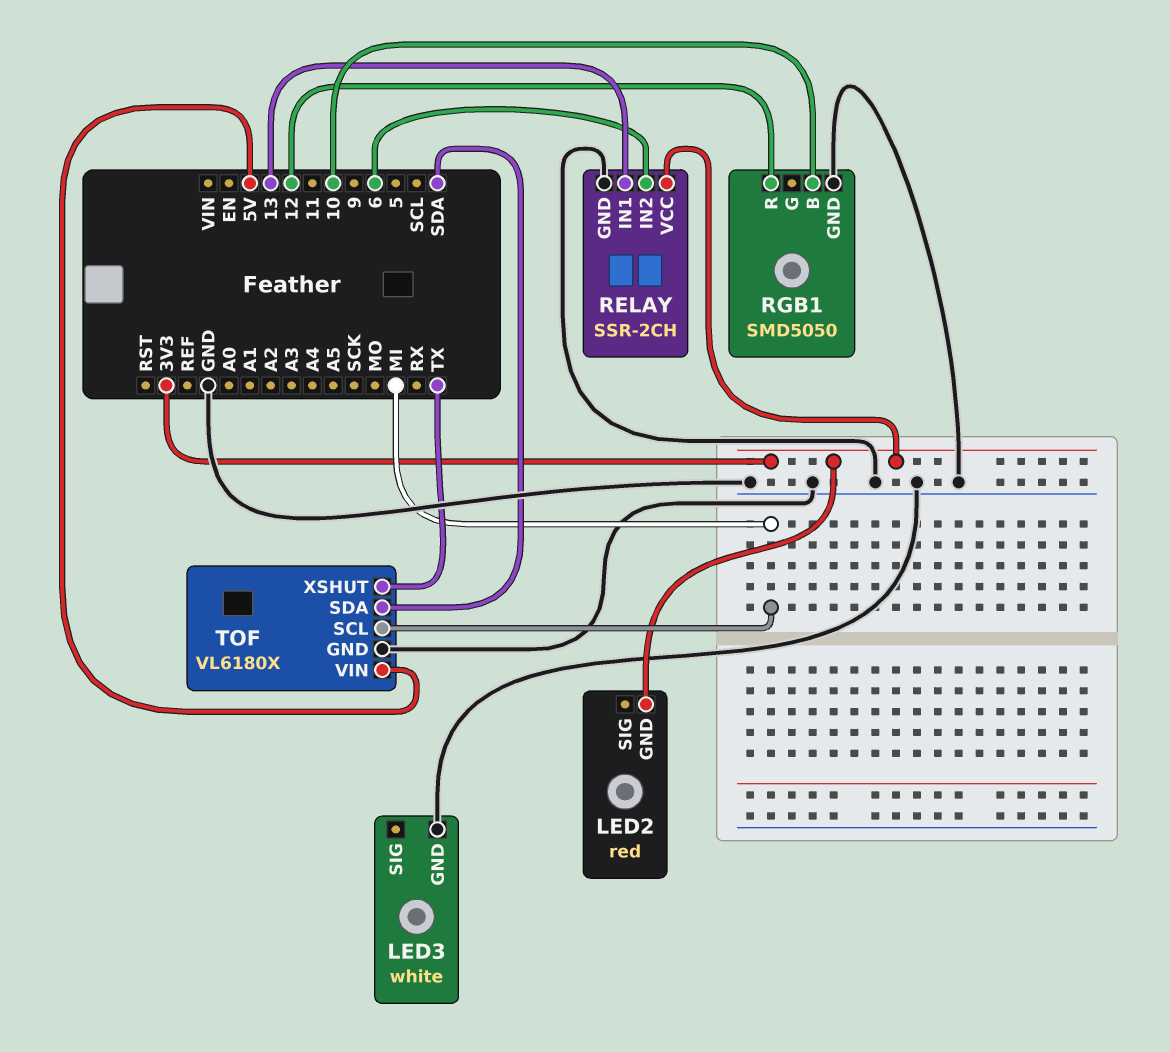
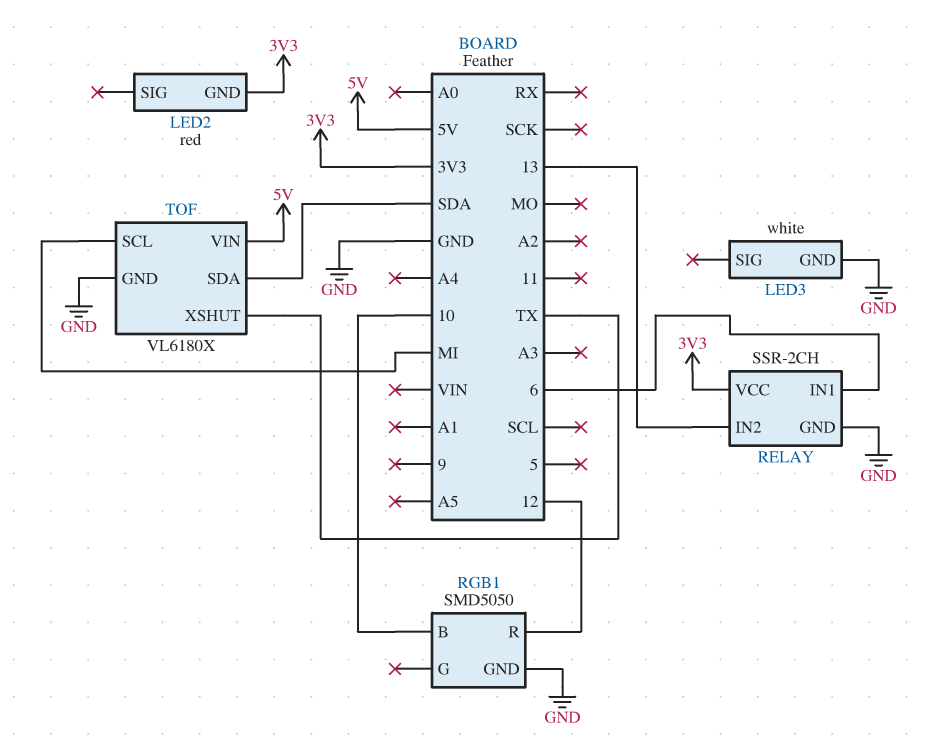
RELAY pin IN1: 13 -> 6
RELAY pin IN2: 6 -> 13

